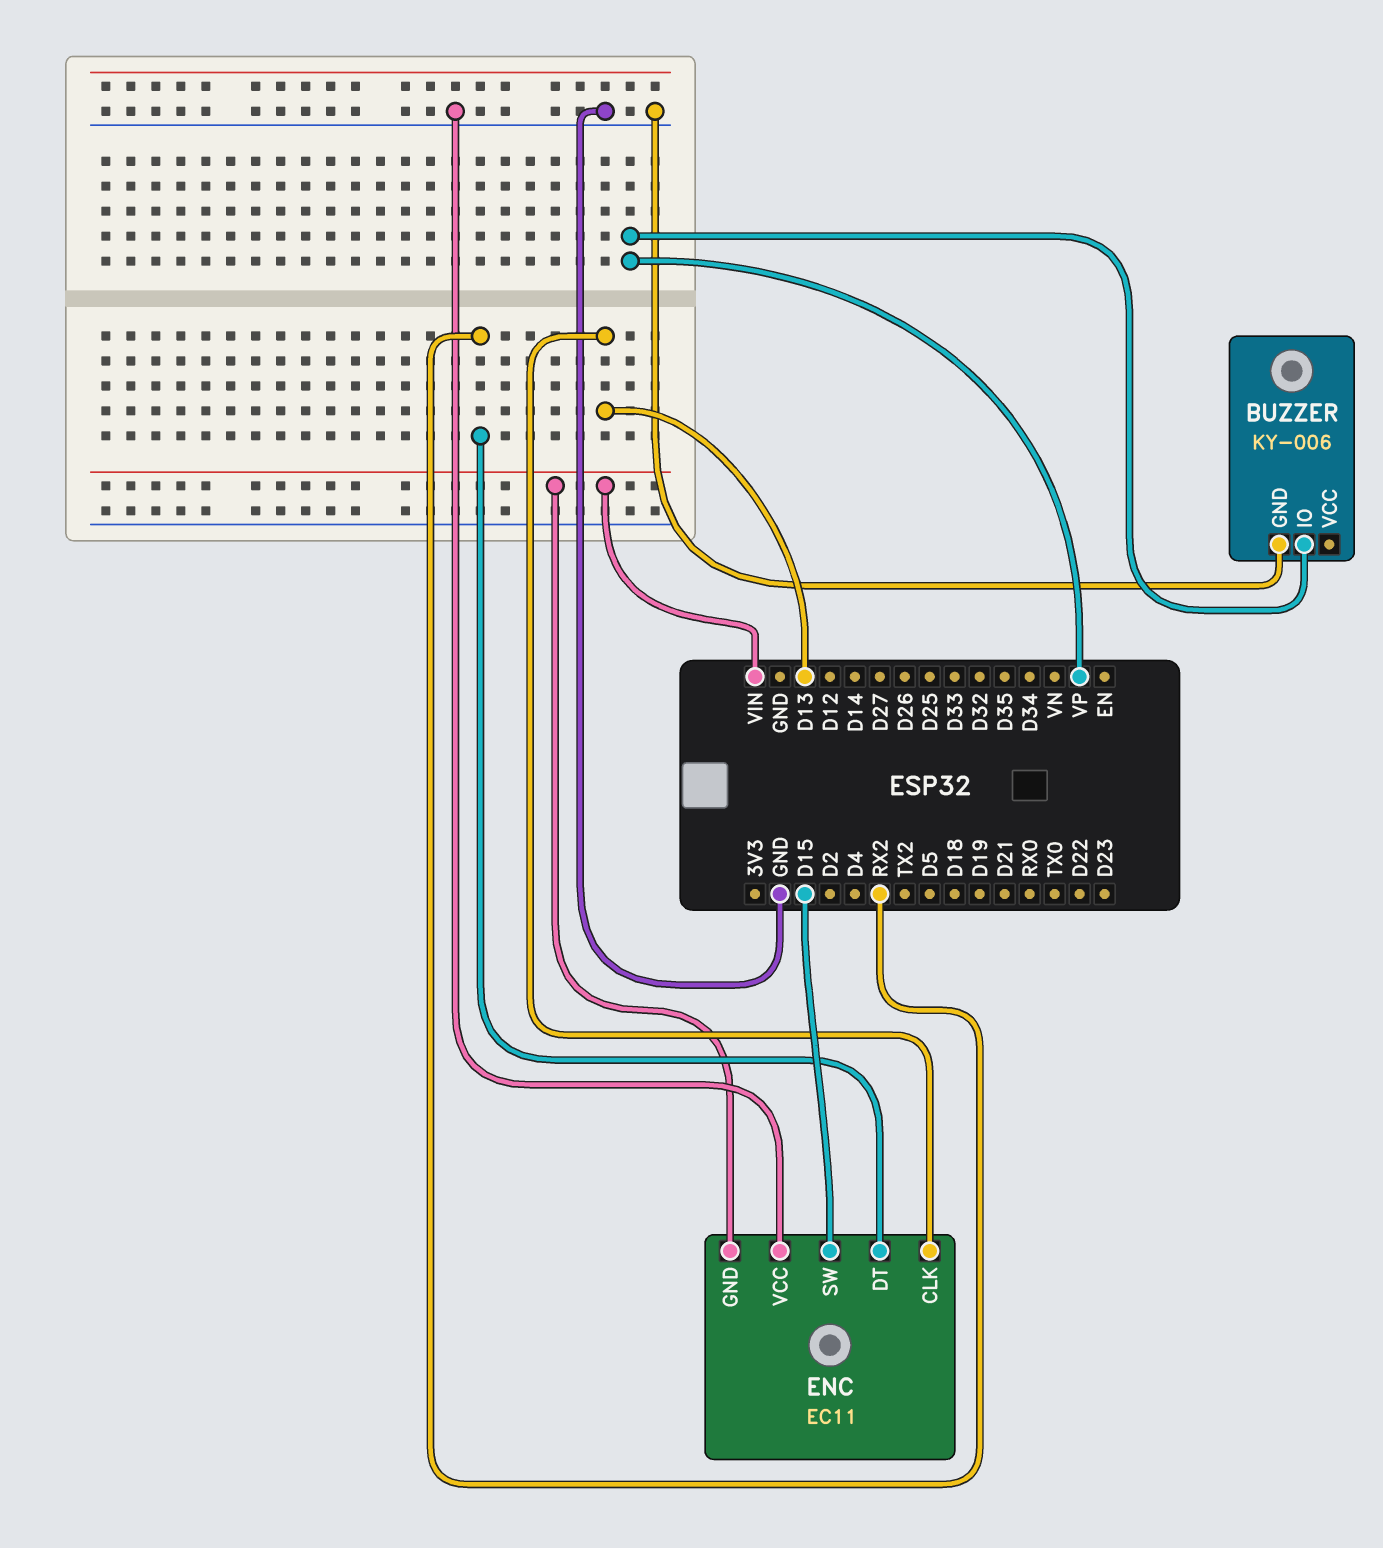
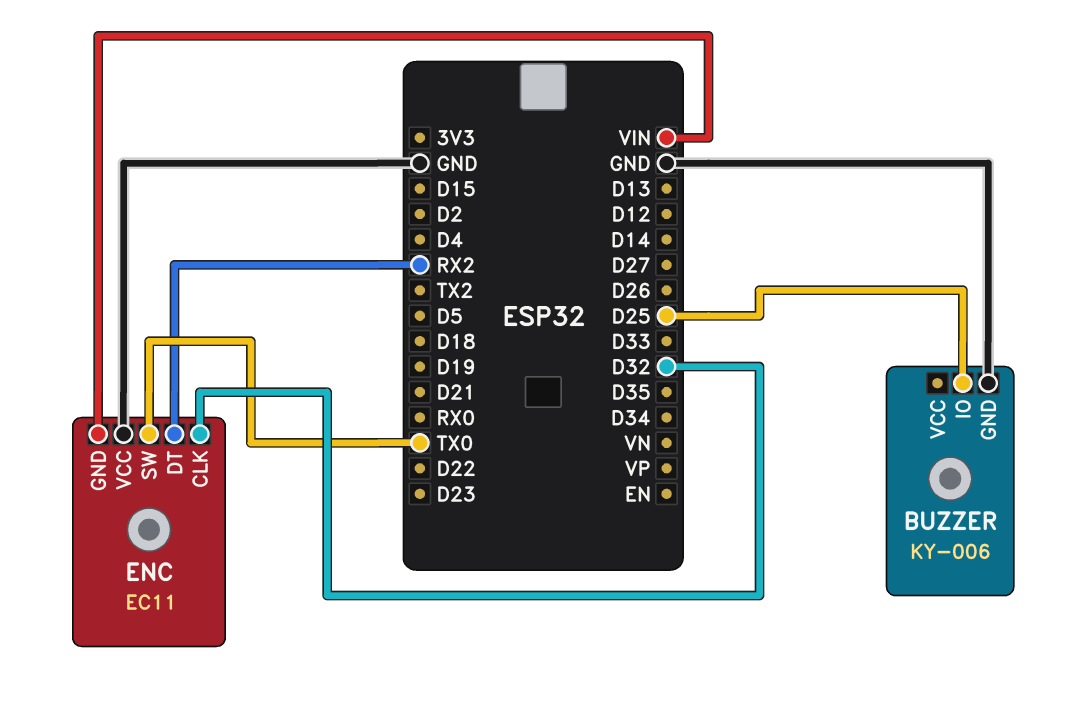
BUZZER pin IO: VP -> D25
ENC pin CLK: D13 -> D32
ENC pin SW: D15 -> TX0

